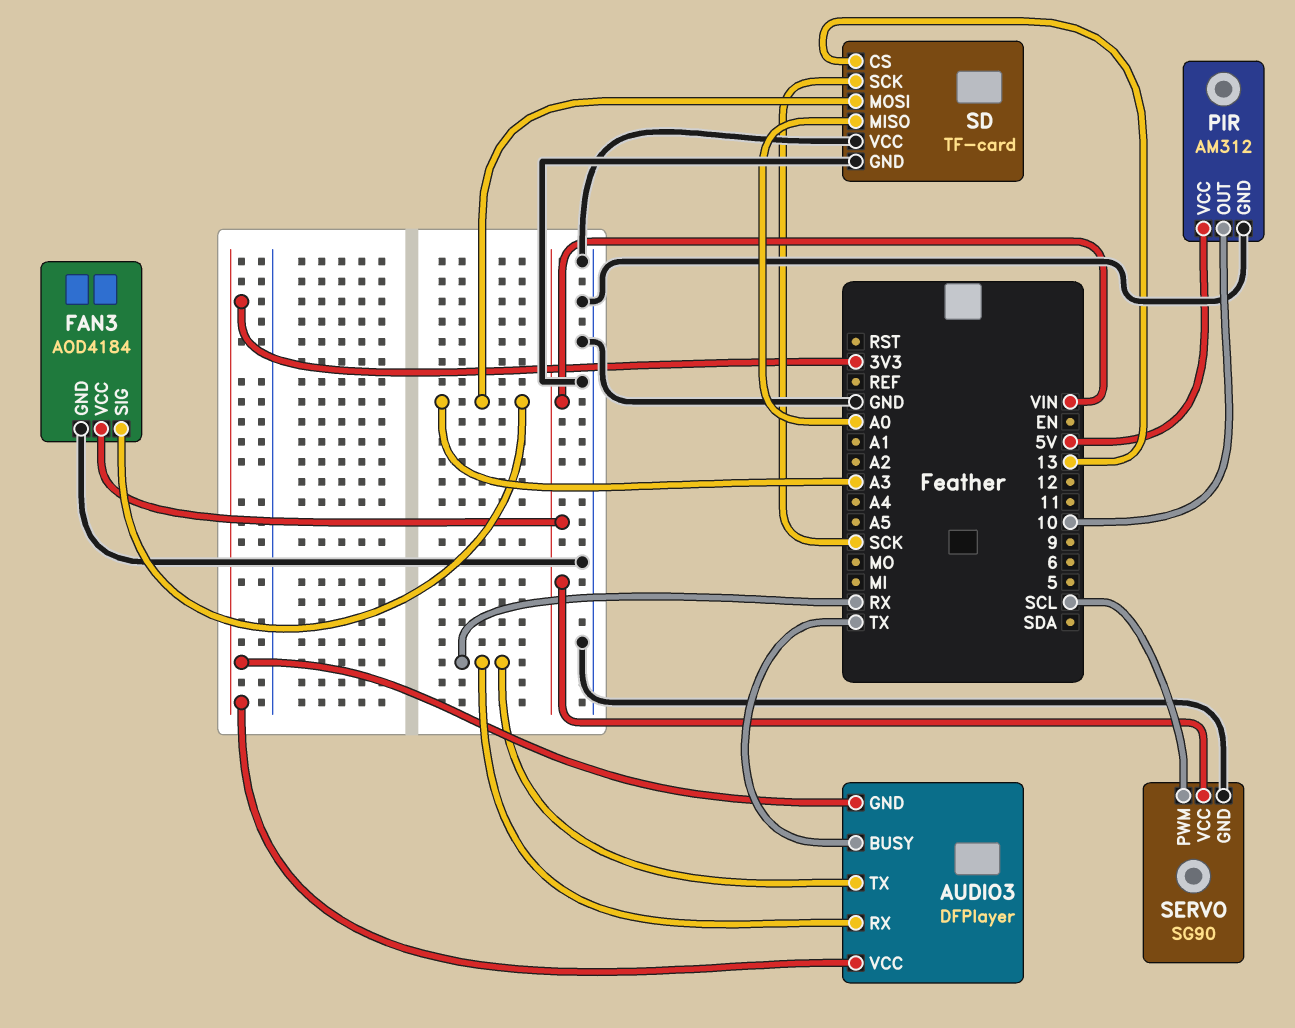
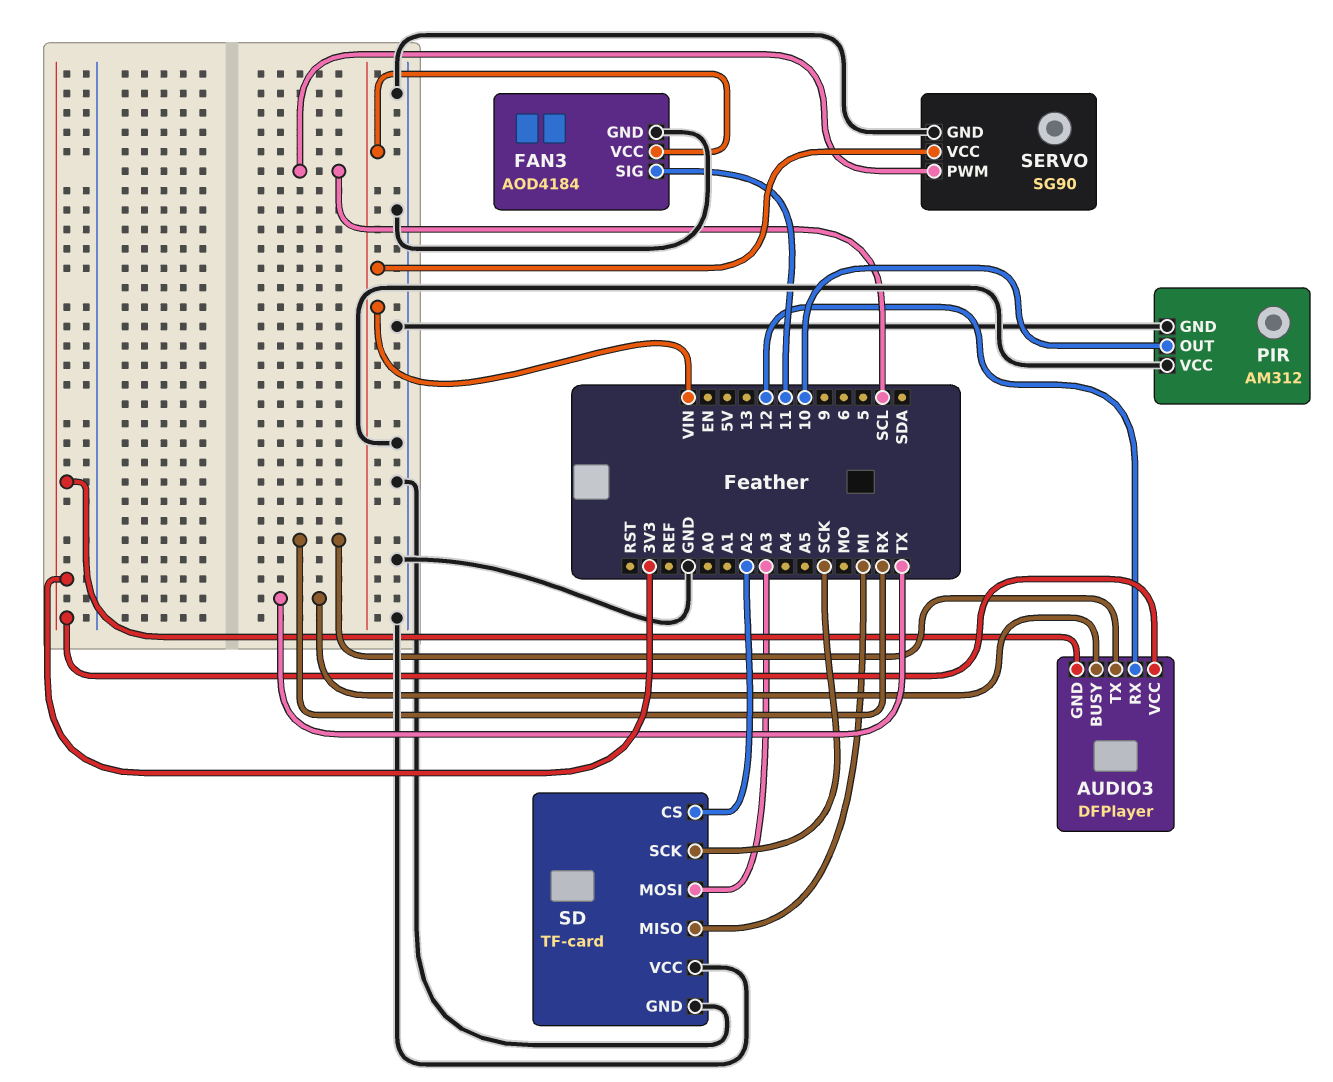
AUDIO3 pin RX: RX -> 12
FAN3 pin SIG: A3 -> 11
PIR pin VCC: 5V -> GND
SD pin CS: 13 -> A2
SD pin MISO: A0 -> MI

